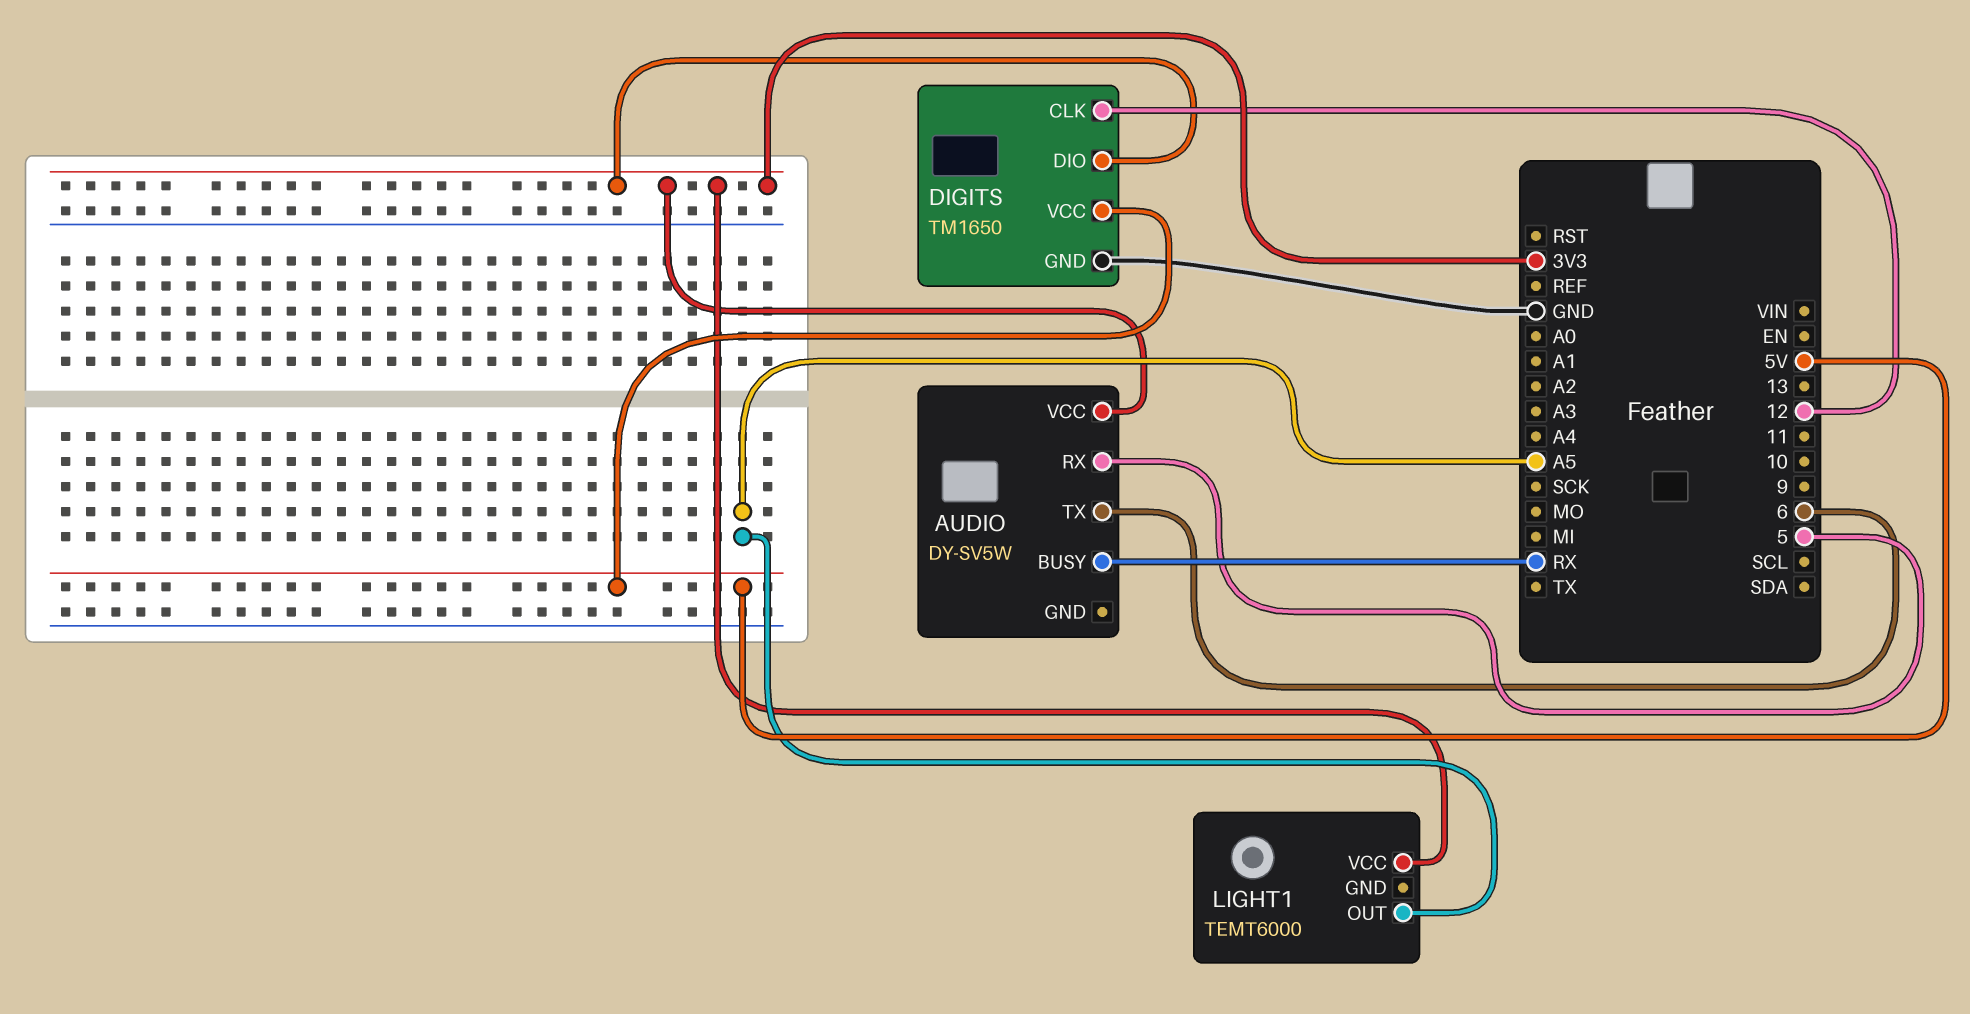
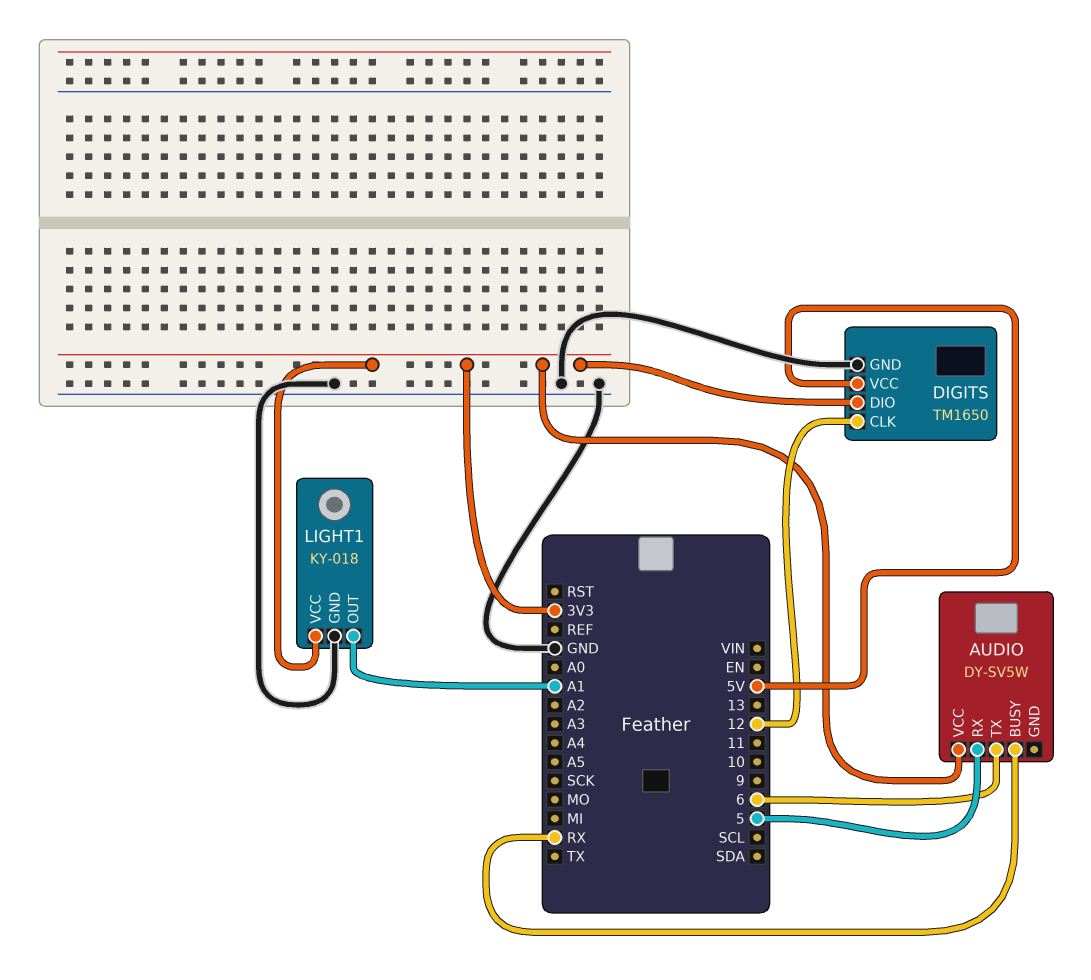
LIGHT1: TEMT6000 -> KY-018
LIGHT1 pin GND: none -> GND
LIGHT1 pin OUT: A5 -> A1

